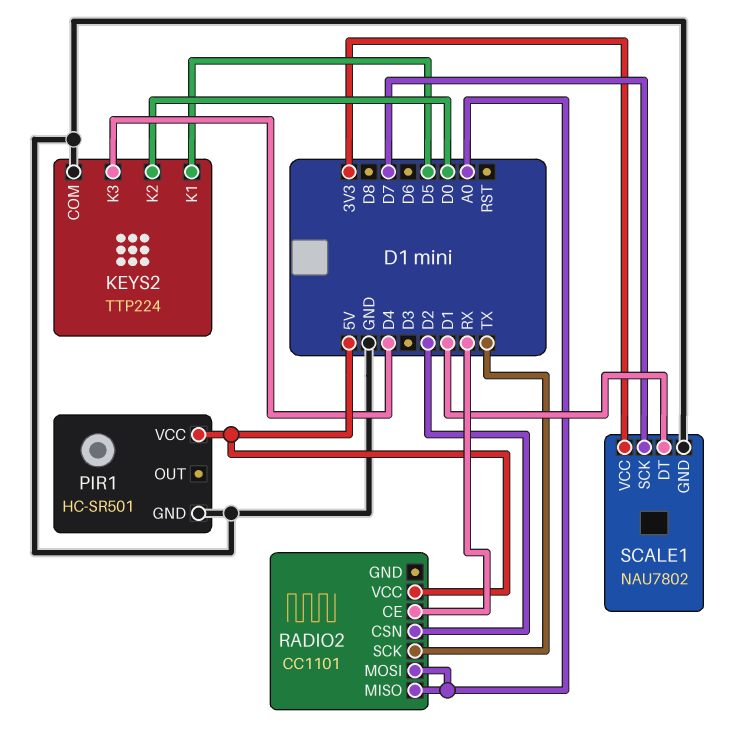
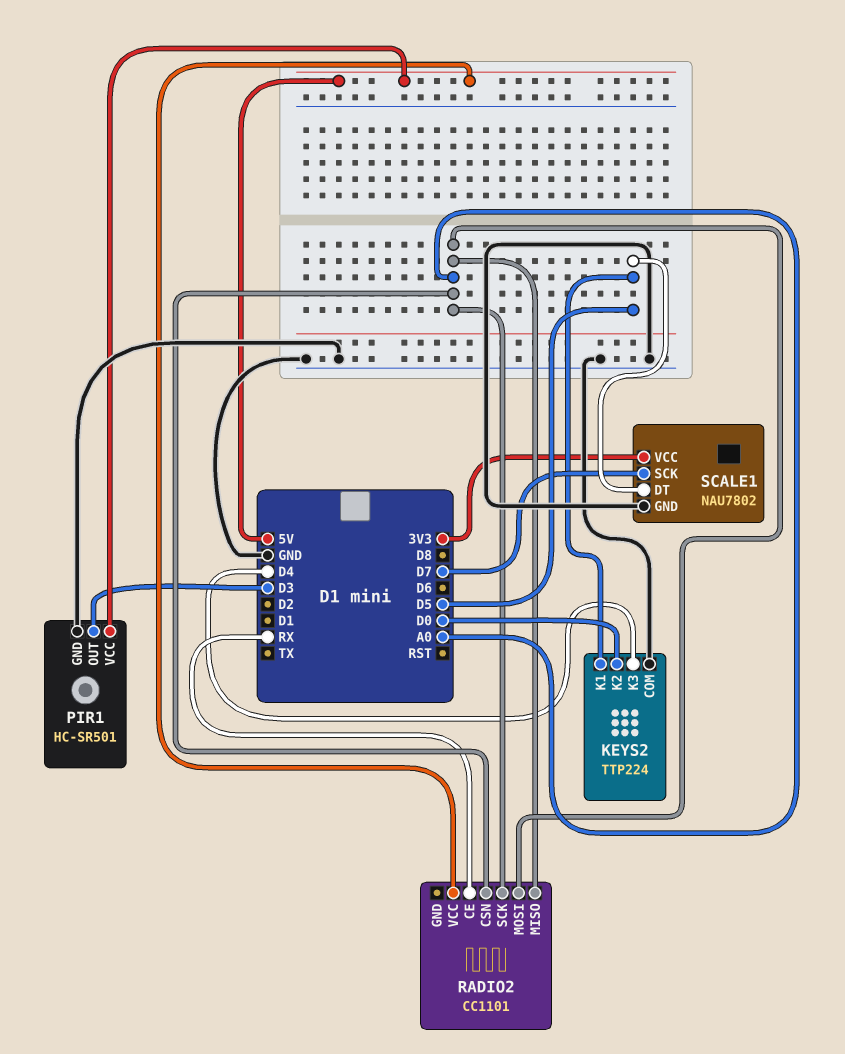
PIR1 pin OUT: none -> D3
RADIO2 pin CSN: D2 -> A0
RADIO2 pin SCK: TX -> A0
SCALE1 pin DT: D1 -> D5

